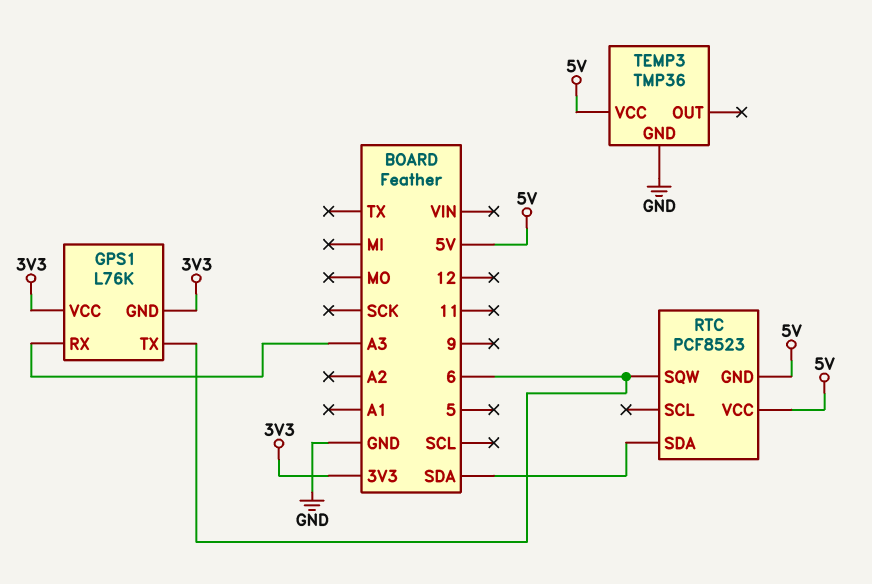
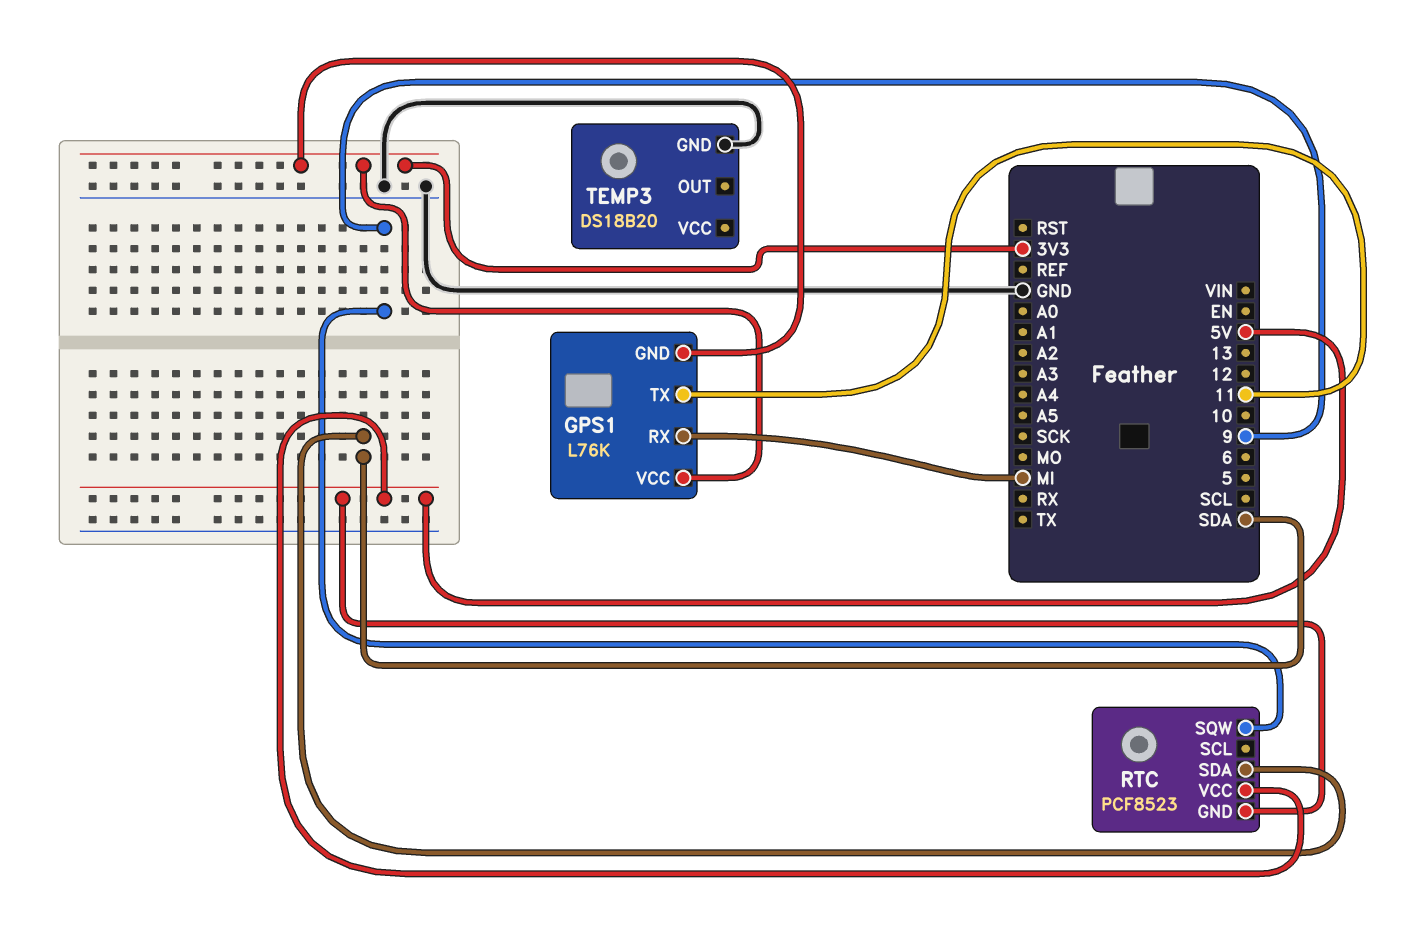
GPS1 pin RX: A3 -> MI
GPS1 pin TX: 6 -> 11
RTC pin SQW: 6 -> 9
TEMP3: TMP36 -> DS18B20
TEMP3 pin VCC: 5V -> none

